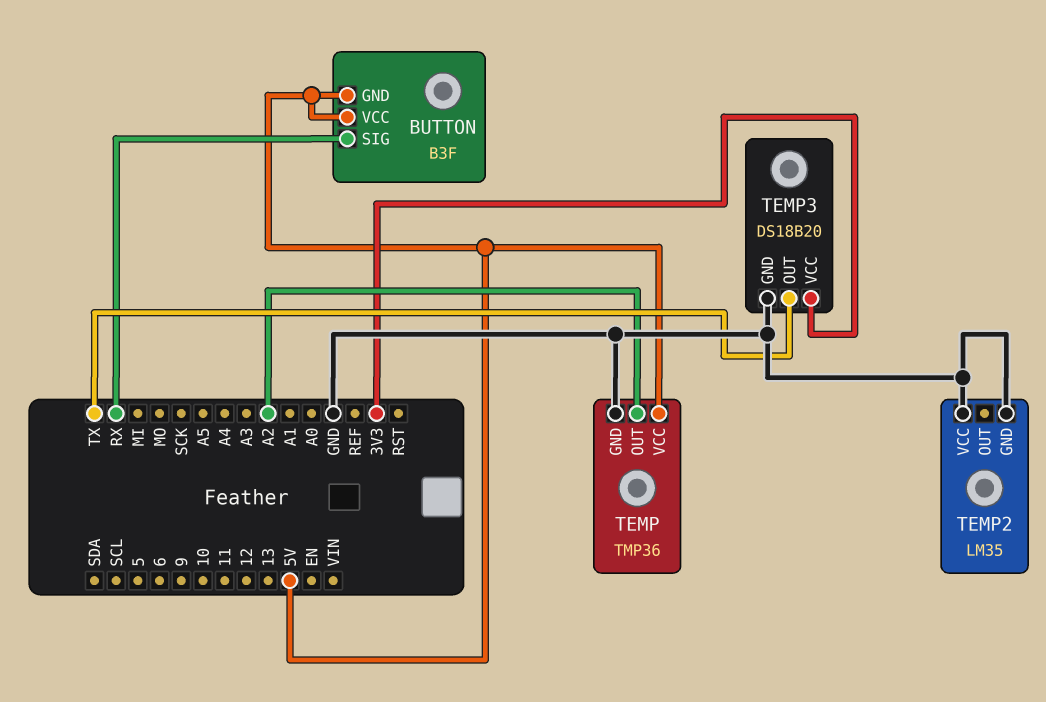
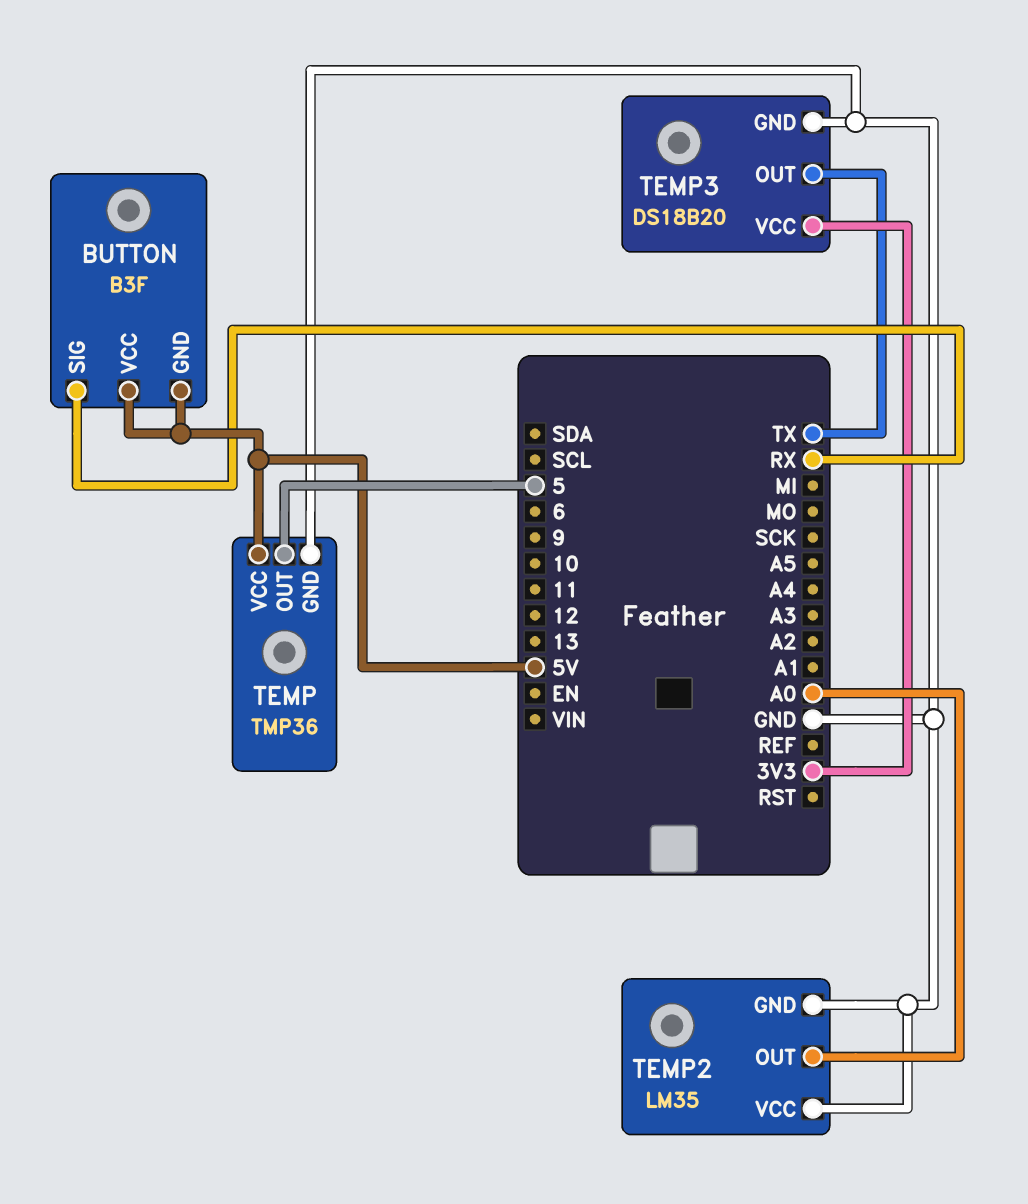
TEMP pin OUT: A2 -> 5
TEMP2 pin OUT: none -> A0

